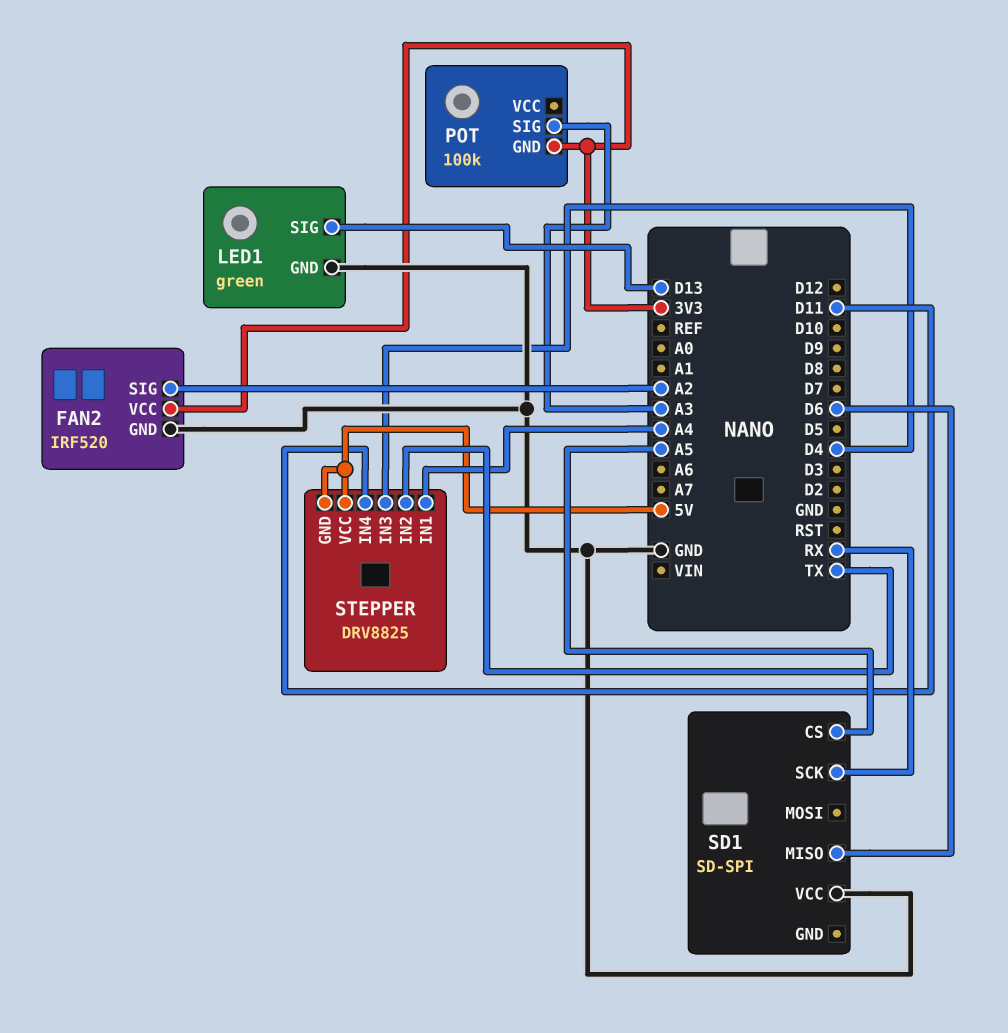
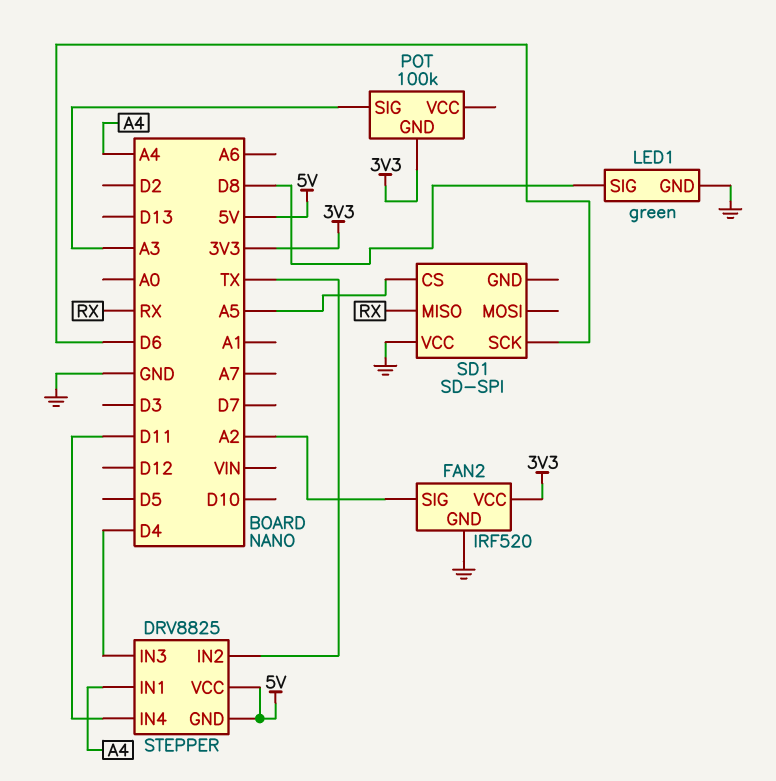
LED1 pin SIG: D13 -> D8
SD1 pin MISO: D6 -> RX
SD1 pin SCK: RX -> D6

